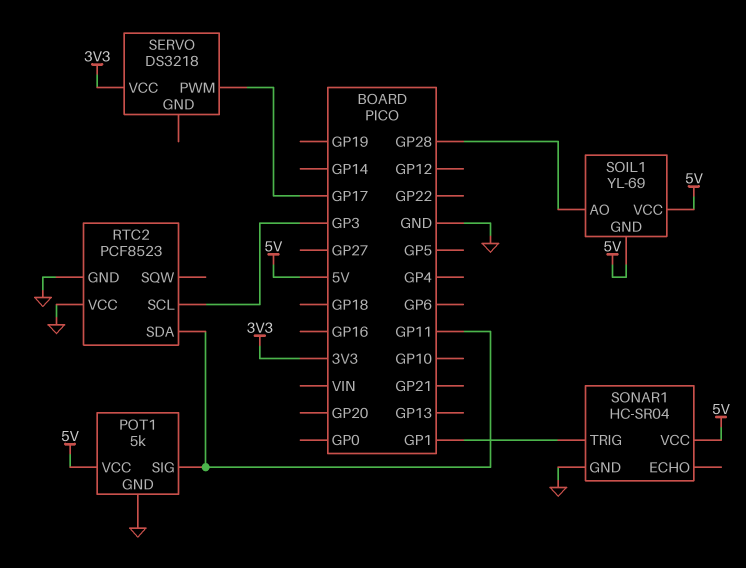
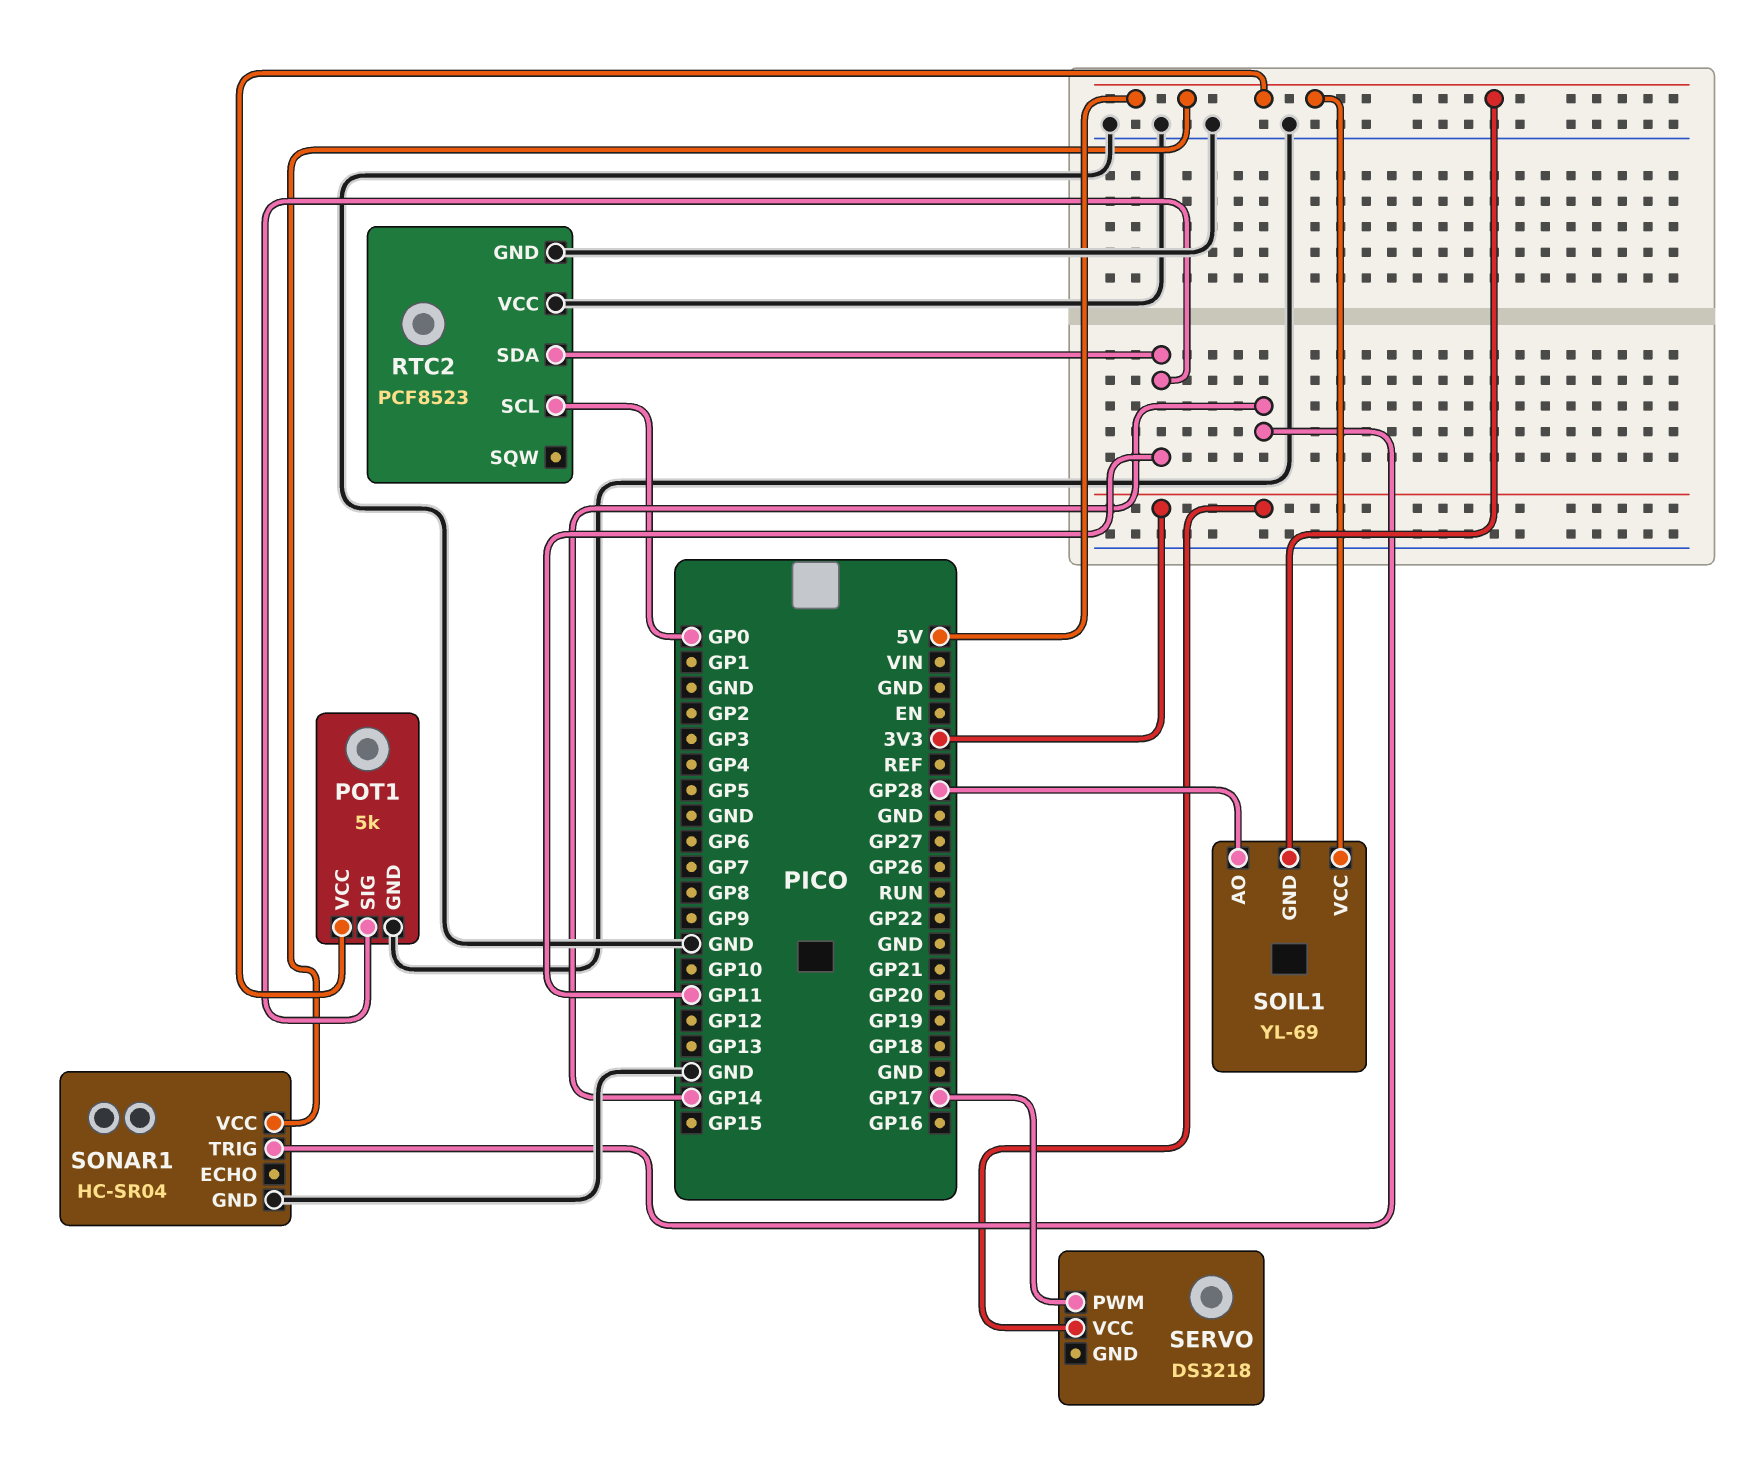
RTC2 pin SCL: GP3 -> GP0
SONAR1 pin TRIG: GP1 -> GP14

